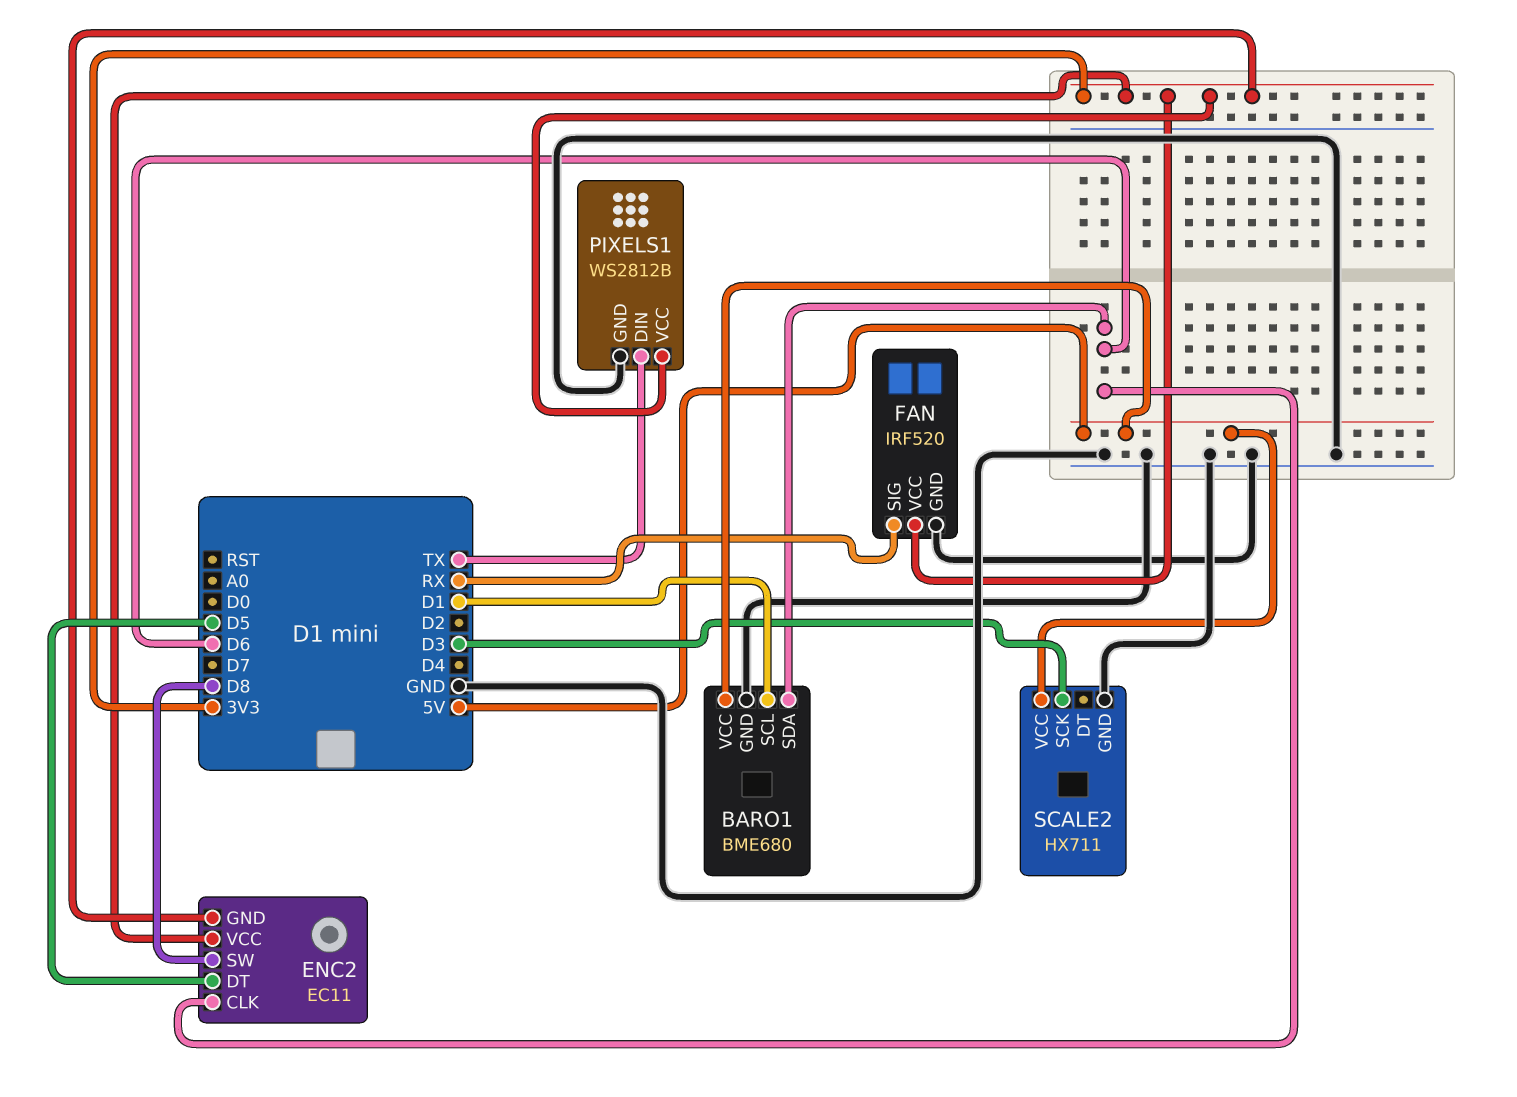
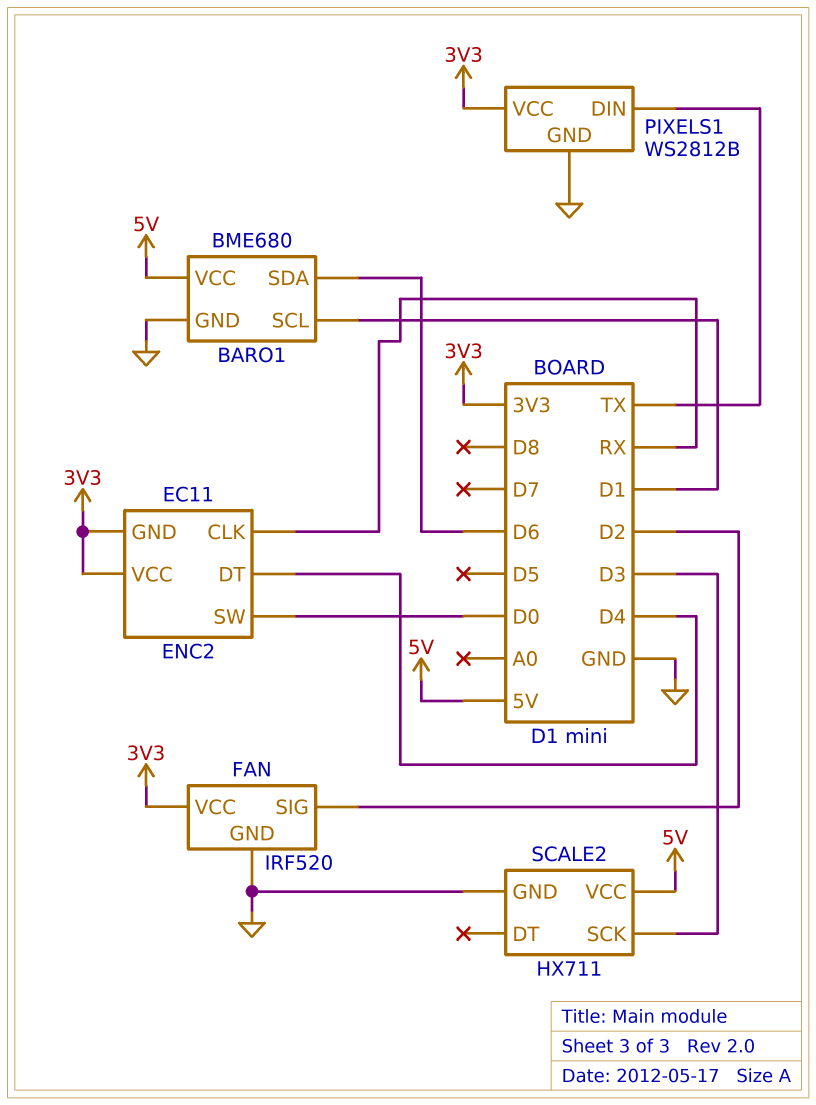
ENC2 pin CLK: D6 -> RX
ENC2 pin DT: D5 -> D4
ENC2 pin SW: D8 -> D0
FAN pin SIG: RX -> D2

